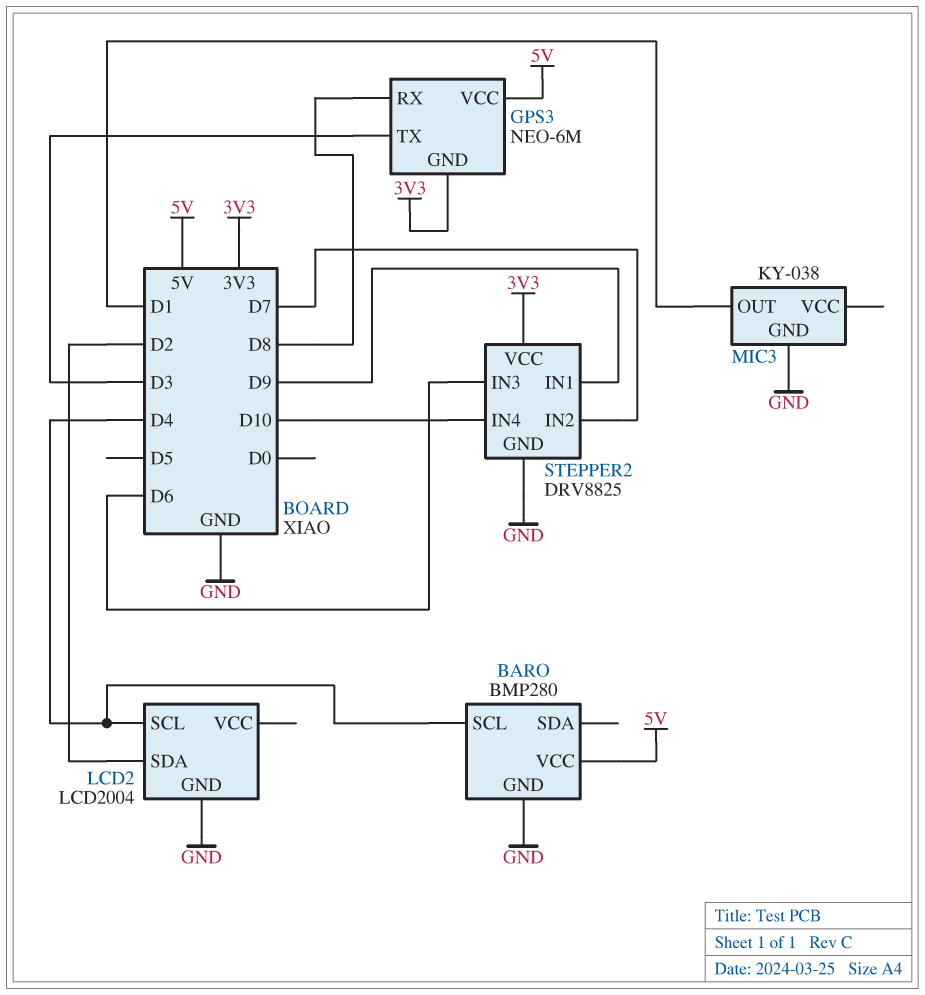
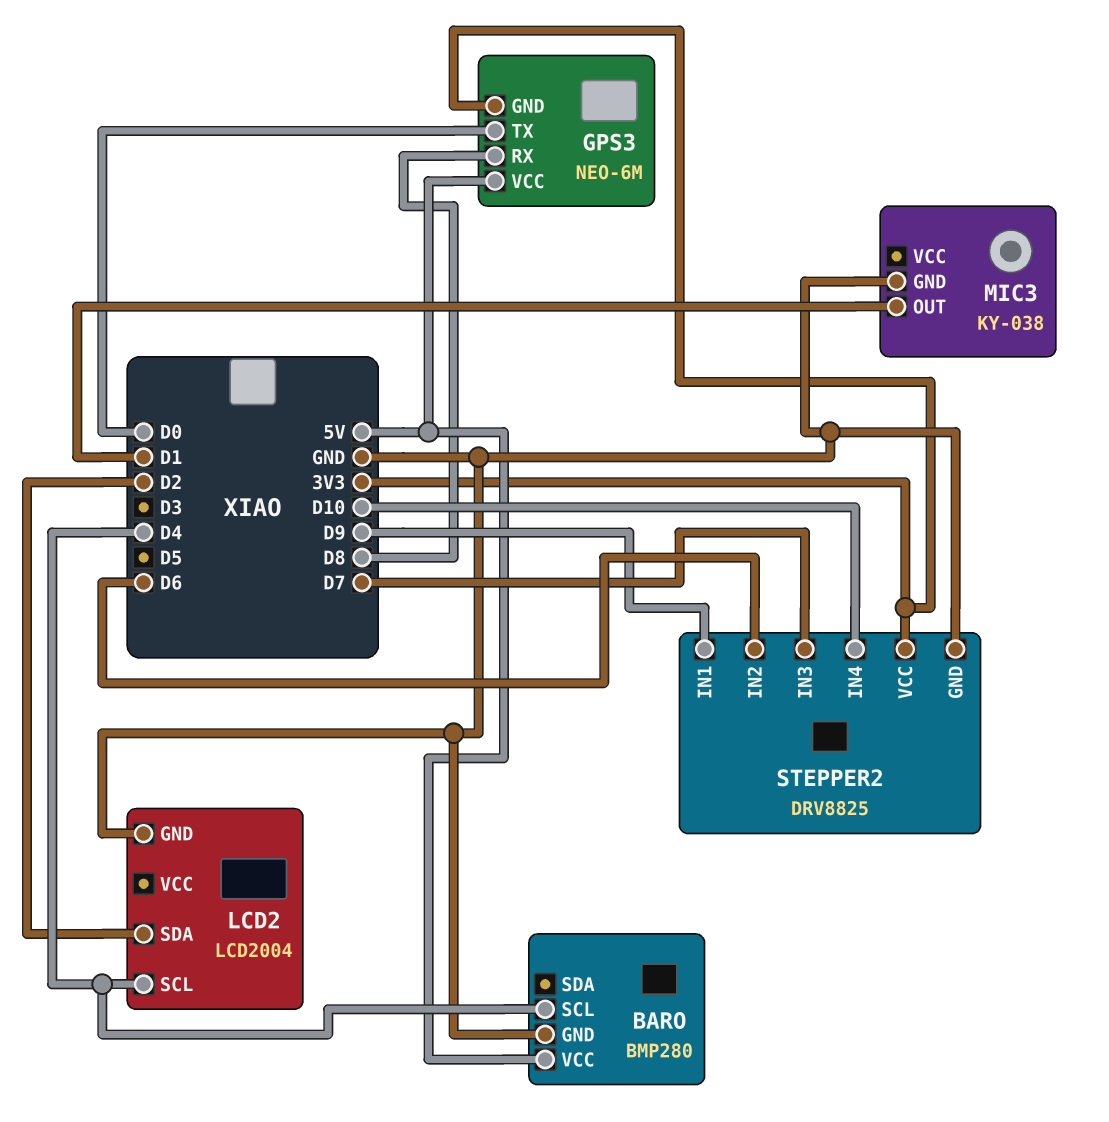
GPS3 pin TX: D3 -> D0
STEPPER2 pin IN2: D7 -> D6
STEPPER2 pin IN3: D6 -> D7

